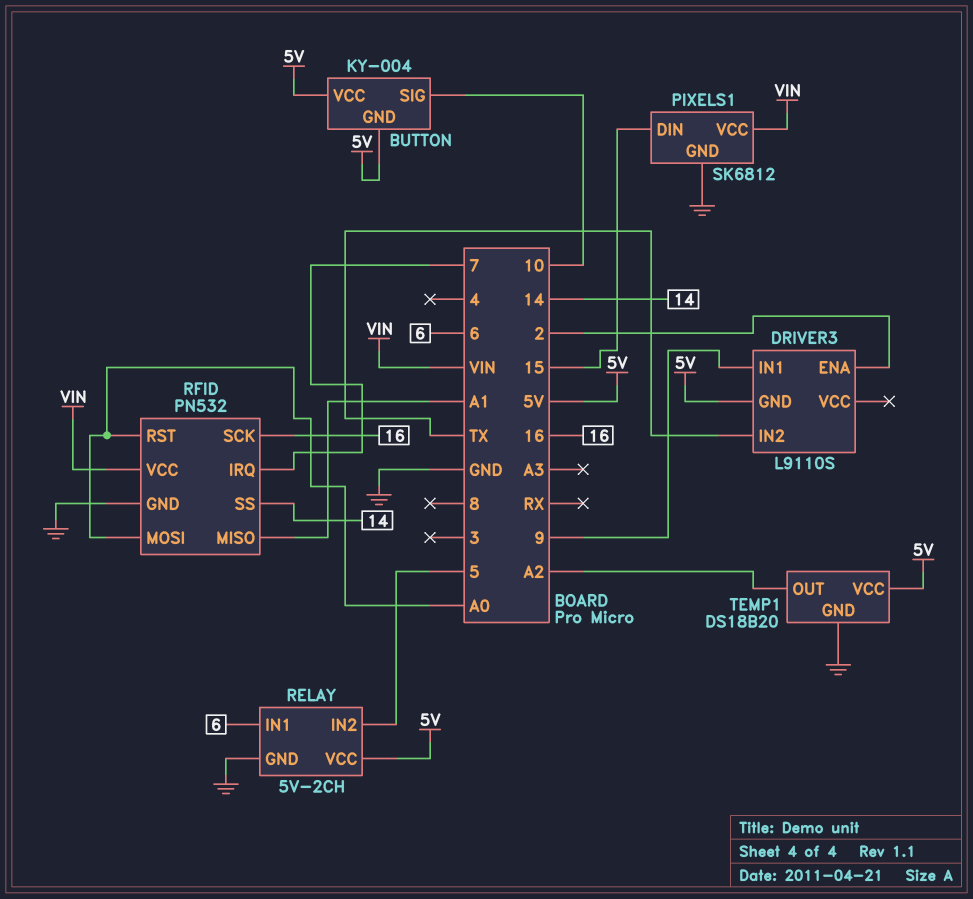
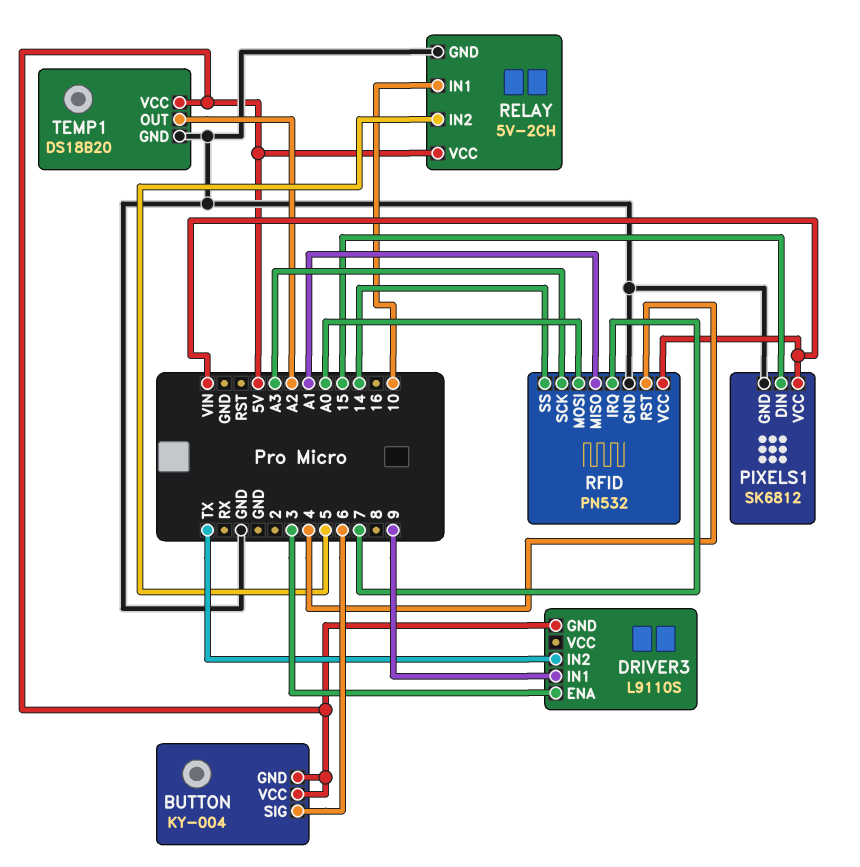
BUTTON pin SIG: 10 -> 6
DRIVER3 pin ENA: 2 -> 3
RELAY pin IN1: 6 -> 10
RFID pin RST: A0 -> 4
RFID pin SCK: 16 -> A3

